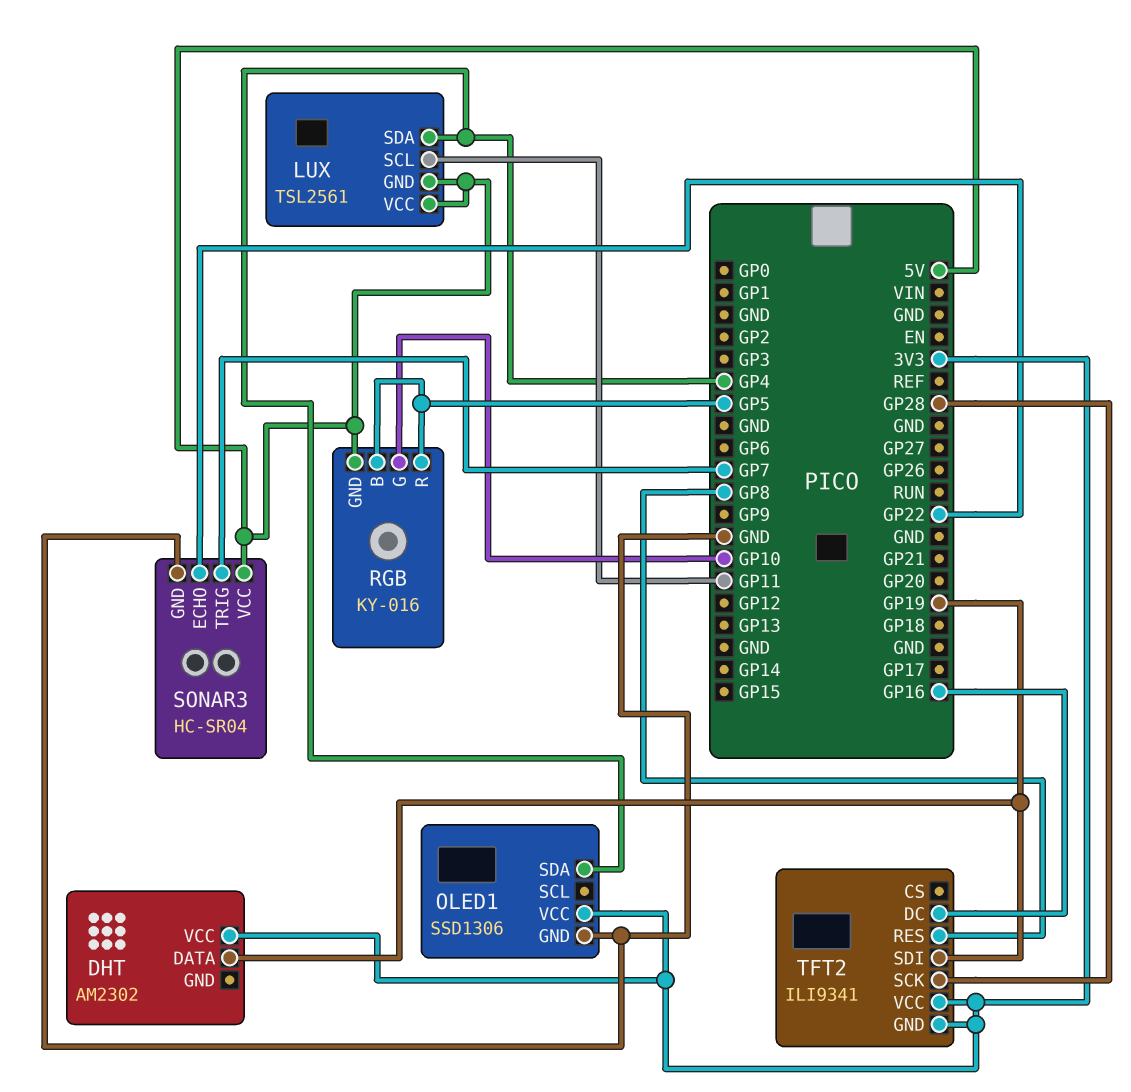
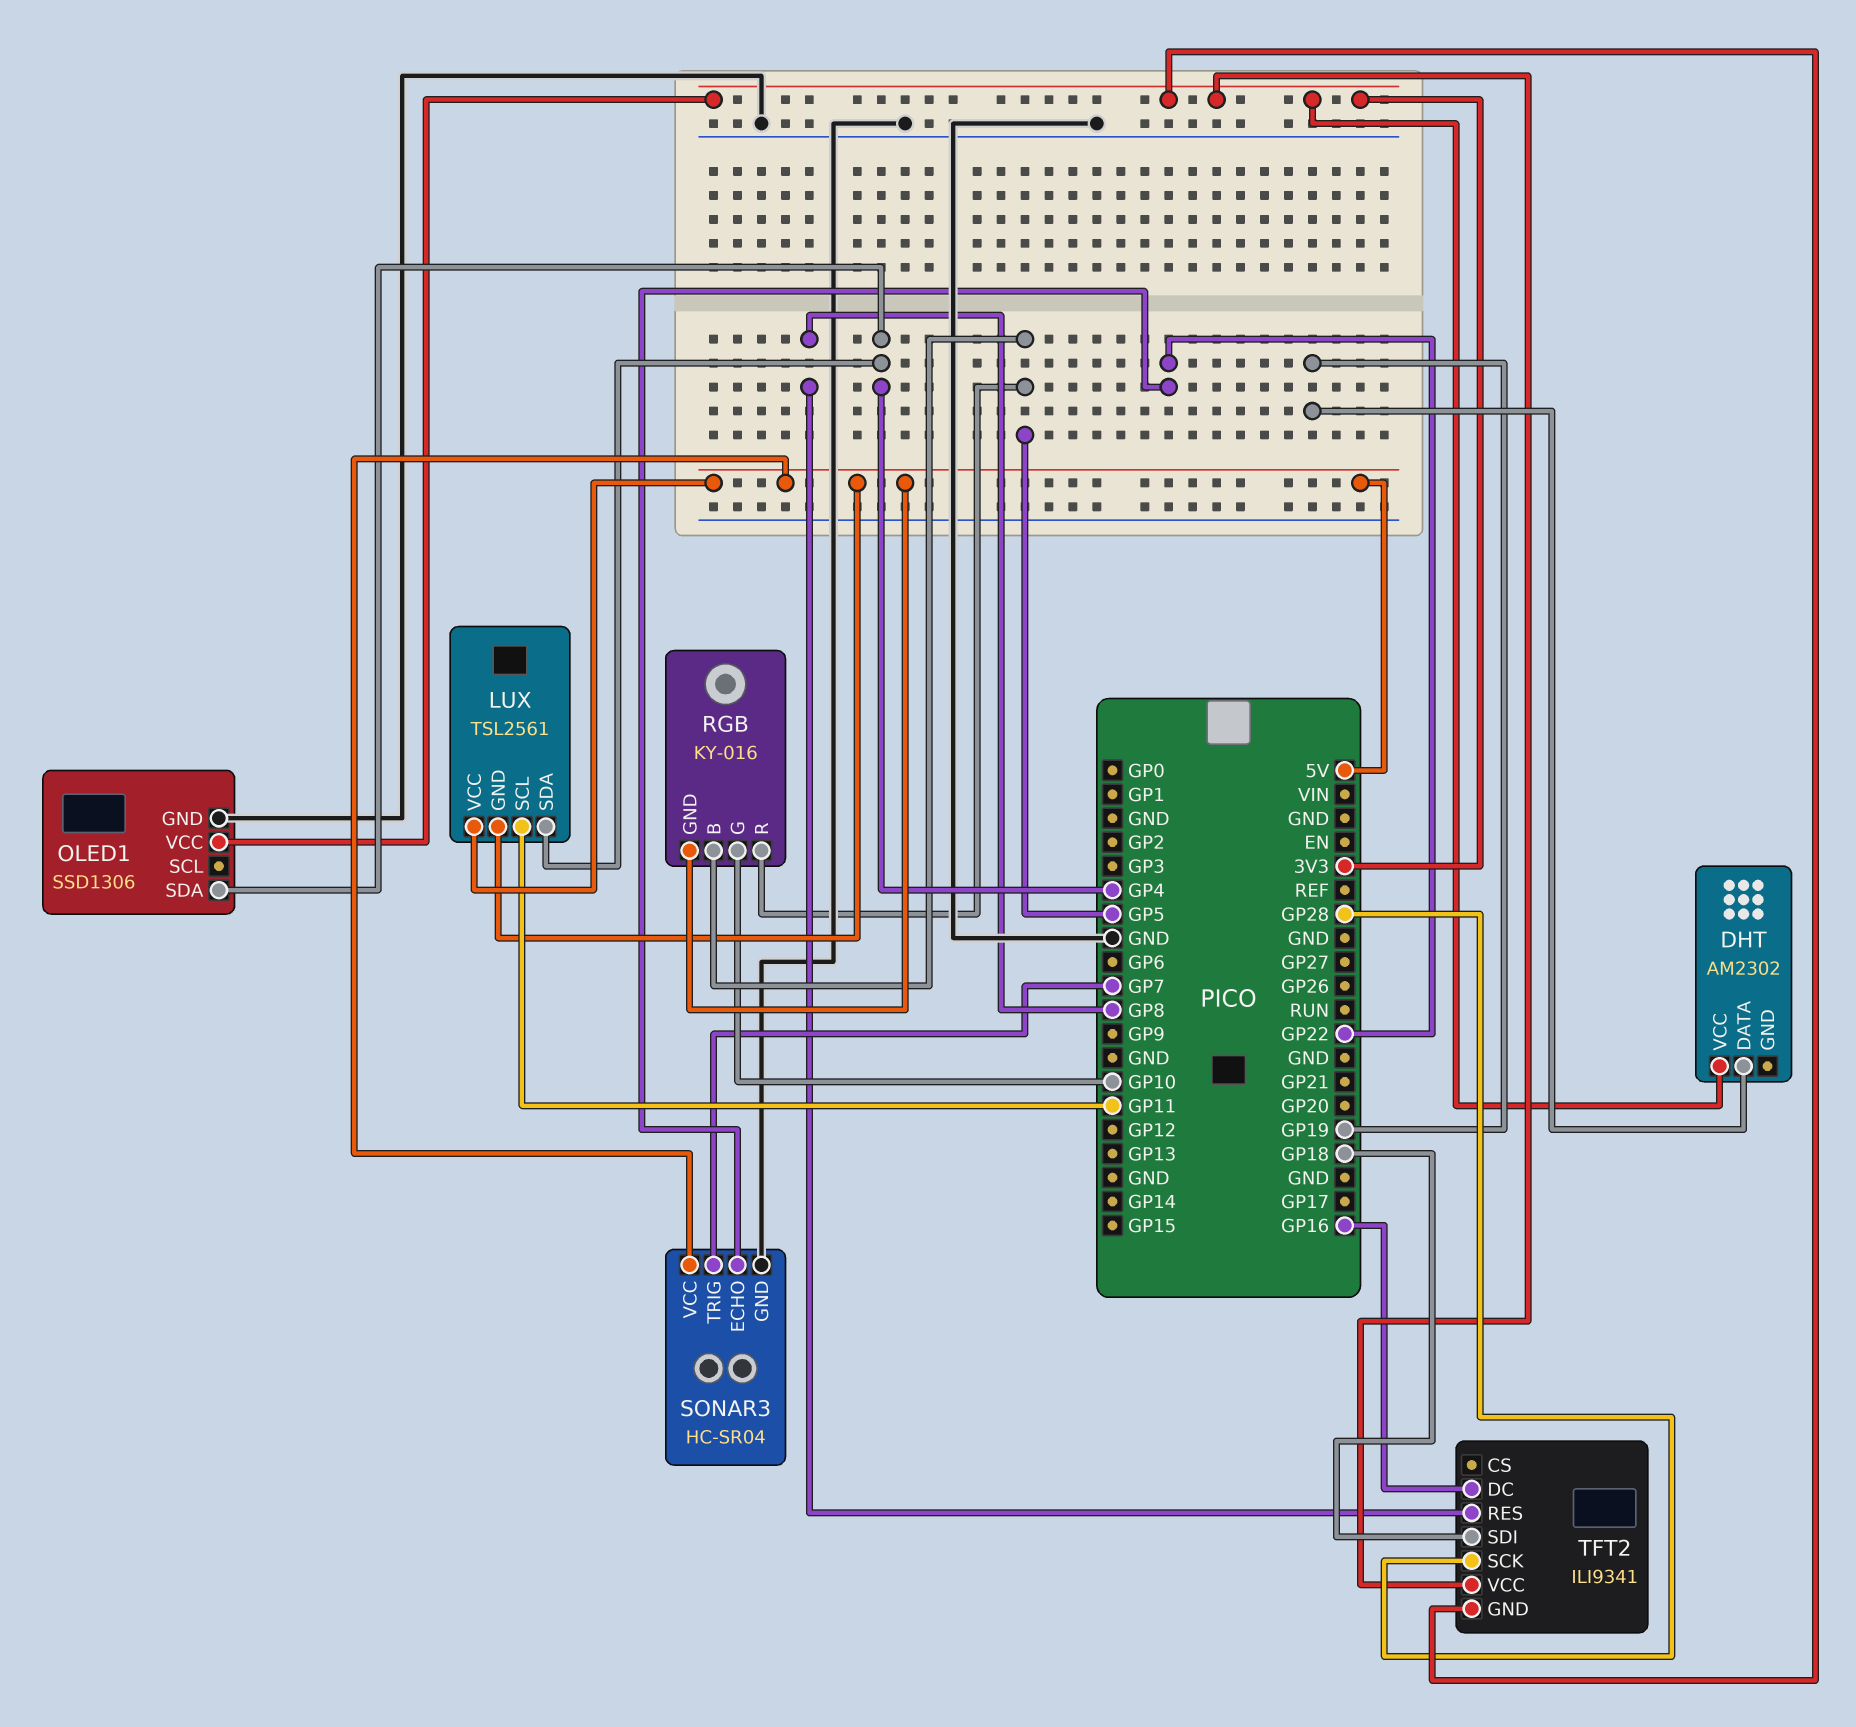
TFT2 pin SDI: GP19 -> GP18

